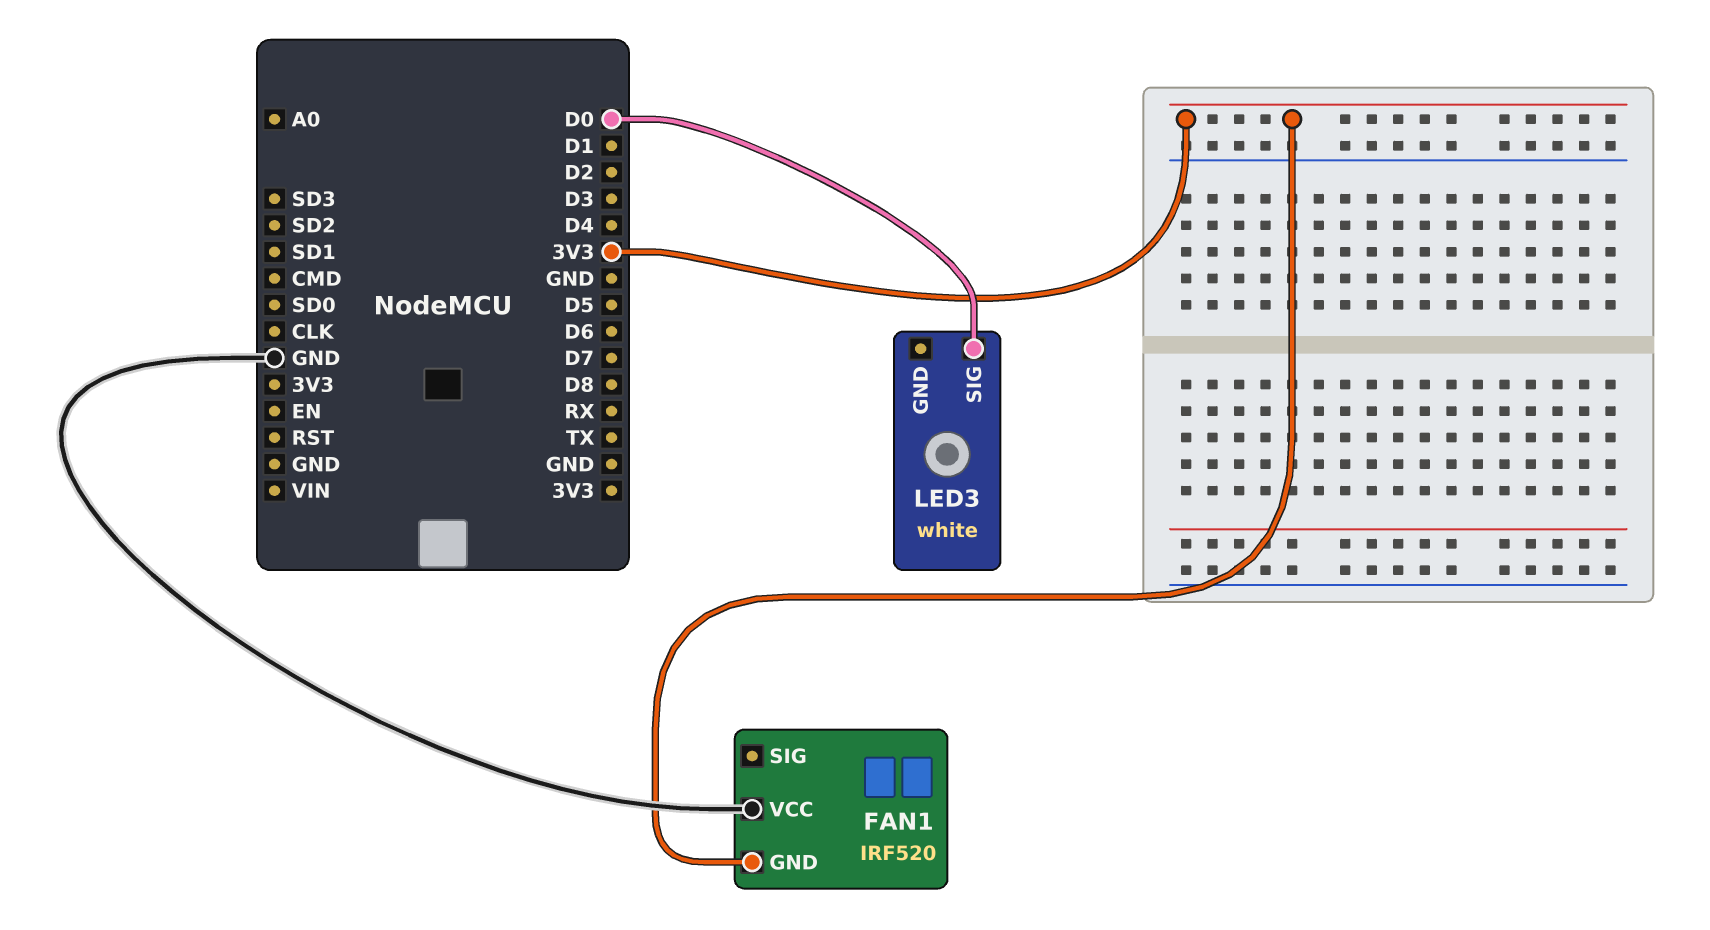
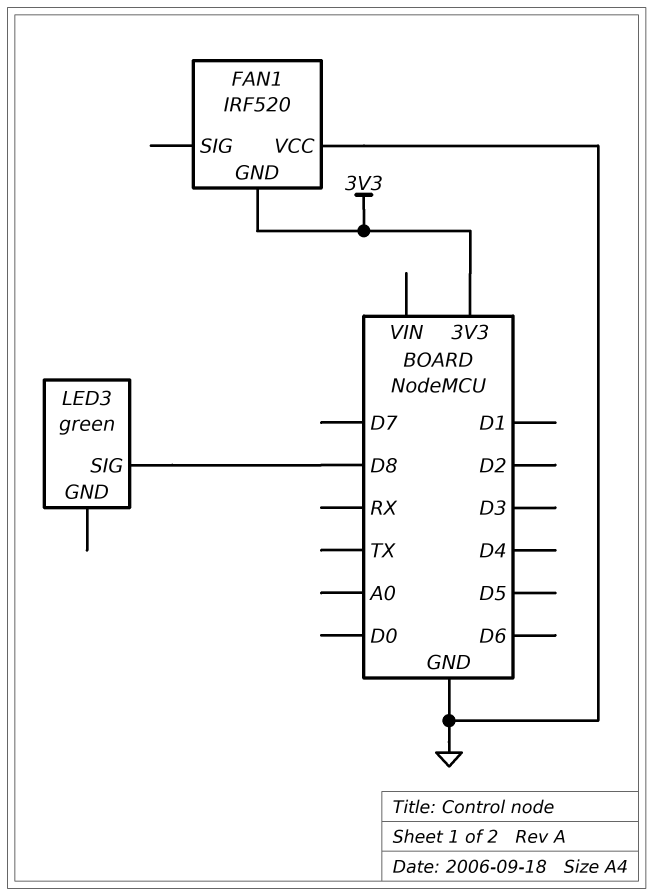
LED3: white -> green
LED3 pin SIG: D0 -> D8

